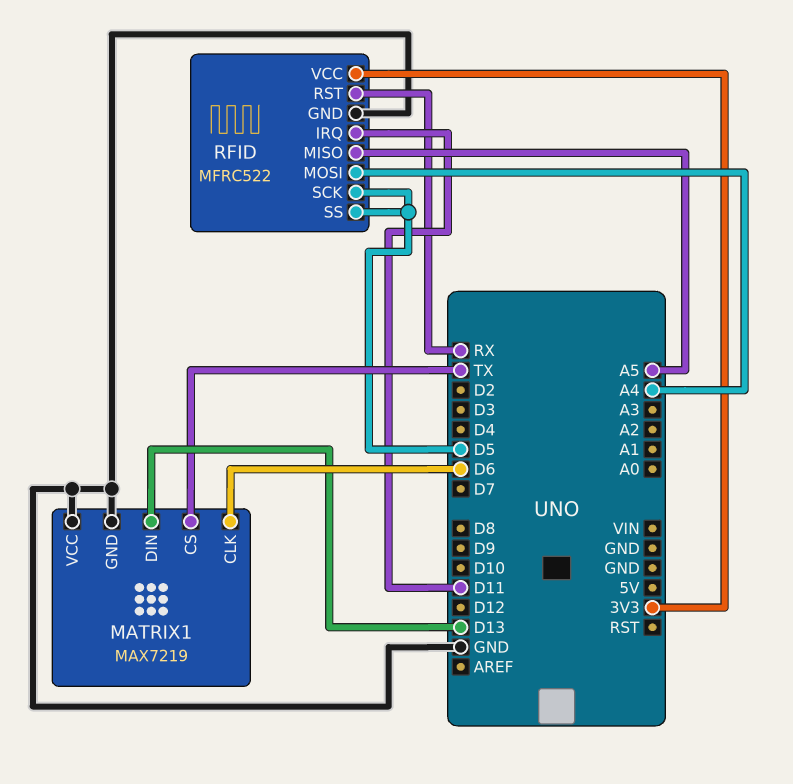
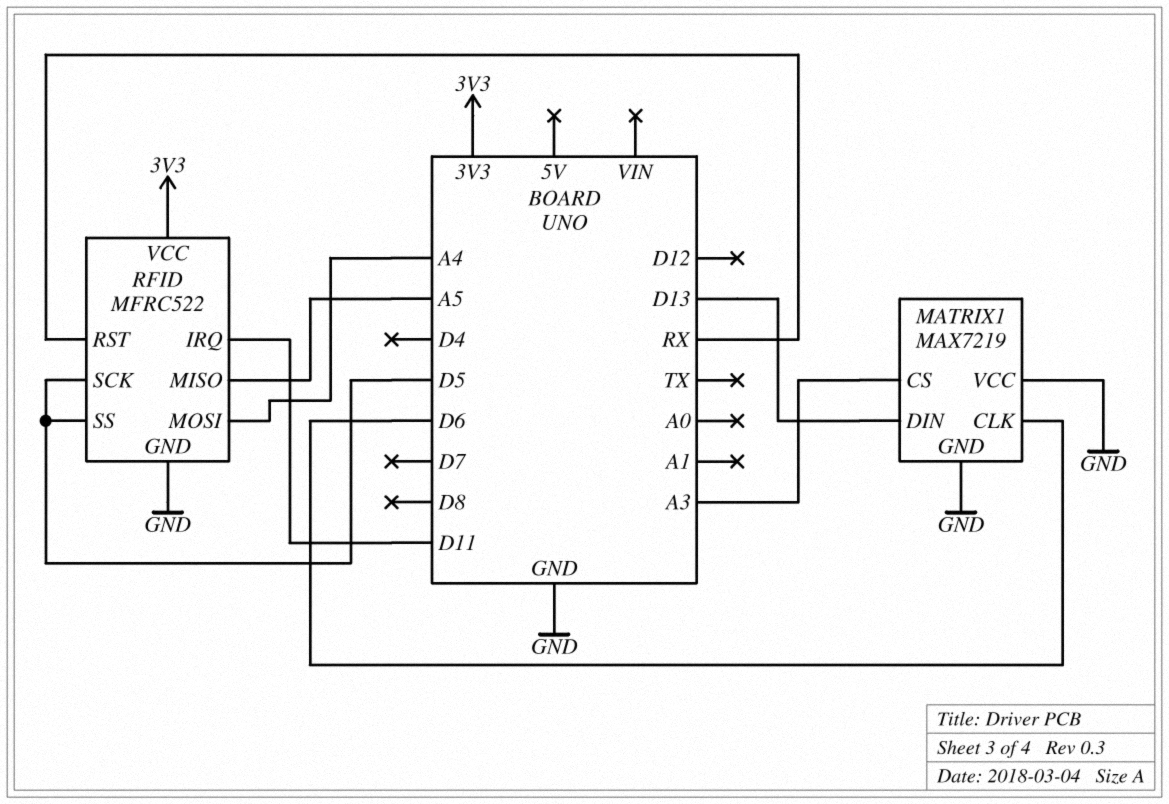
MATRIX1 pin CS: TX -> A3

